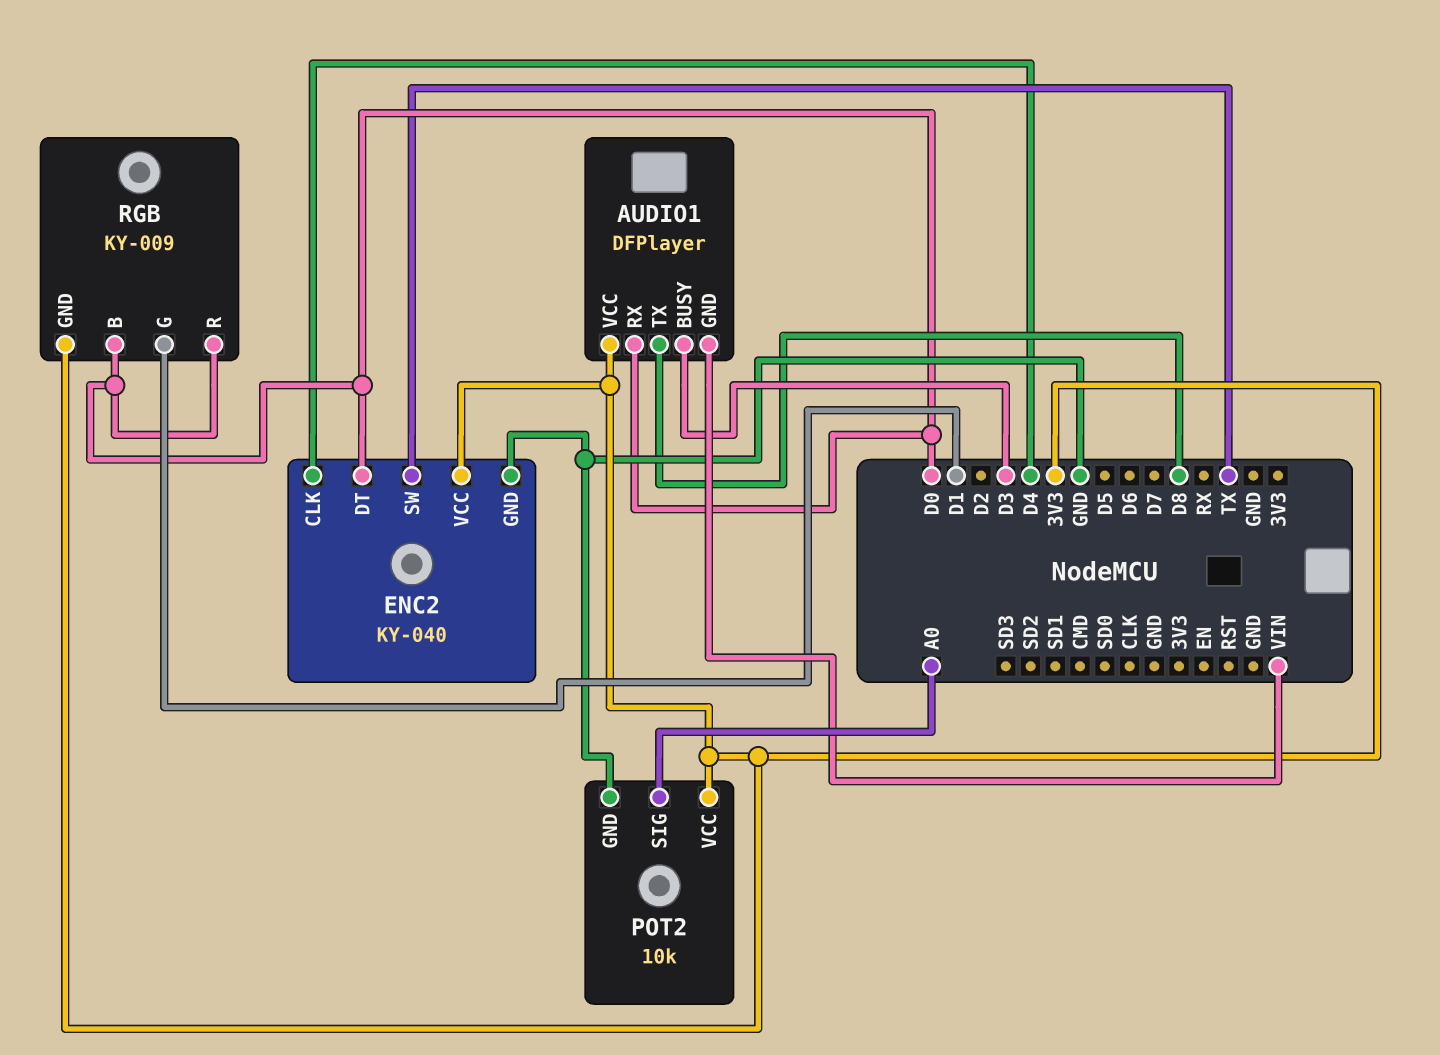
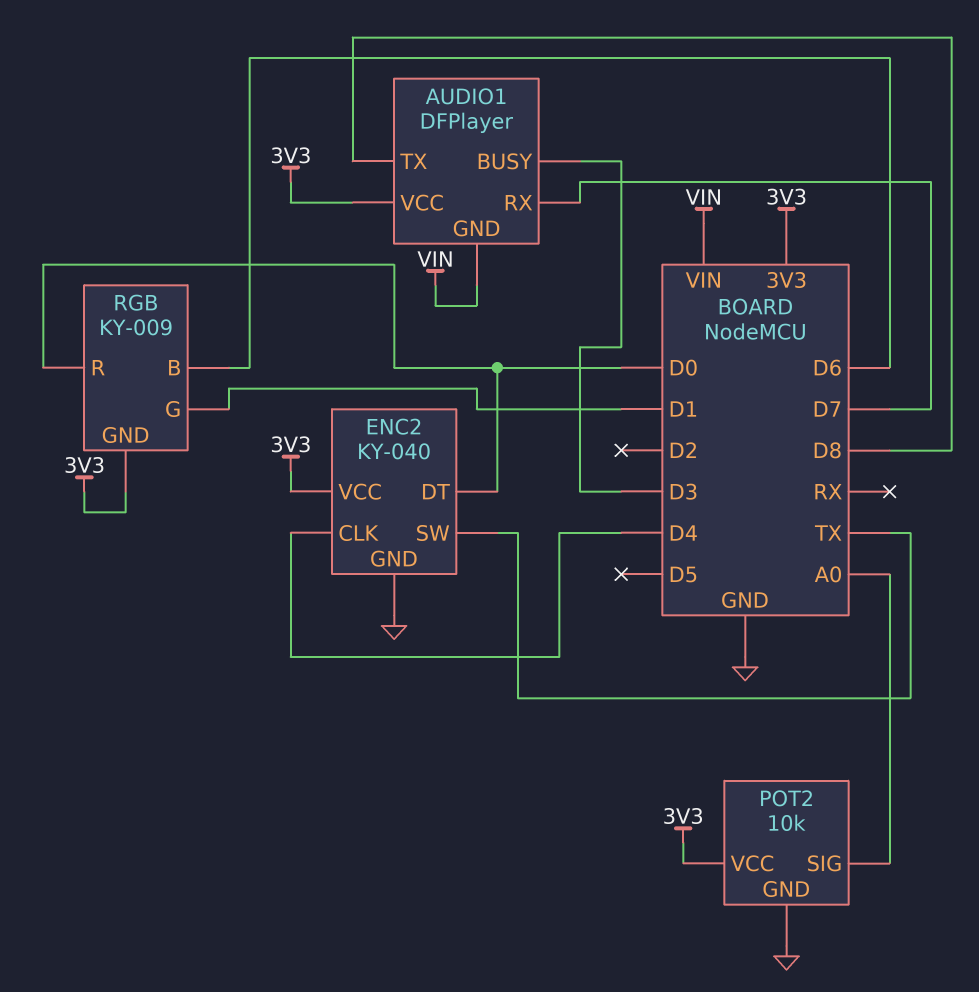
AUDIO1 pin RX: D0 -> D7
RGB pin B: D0 -> D6

